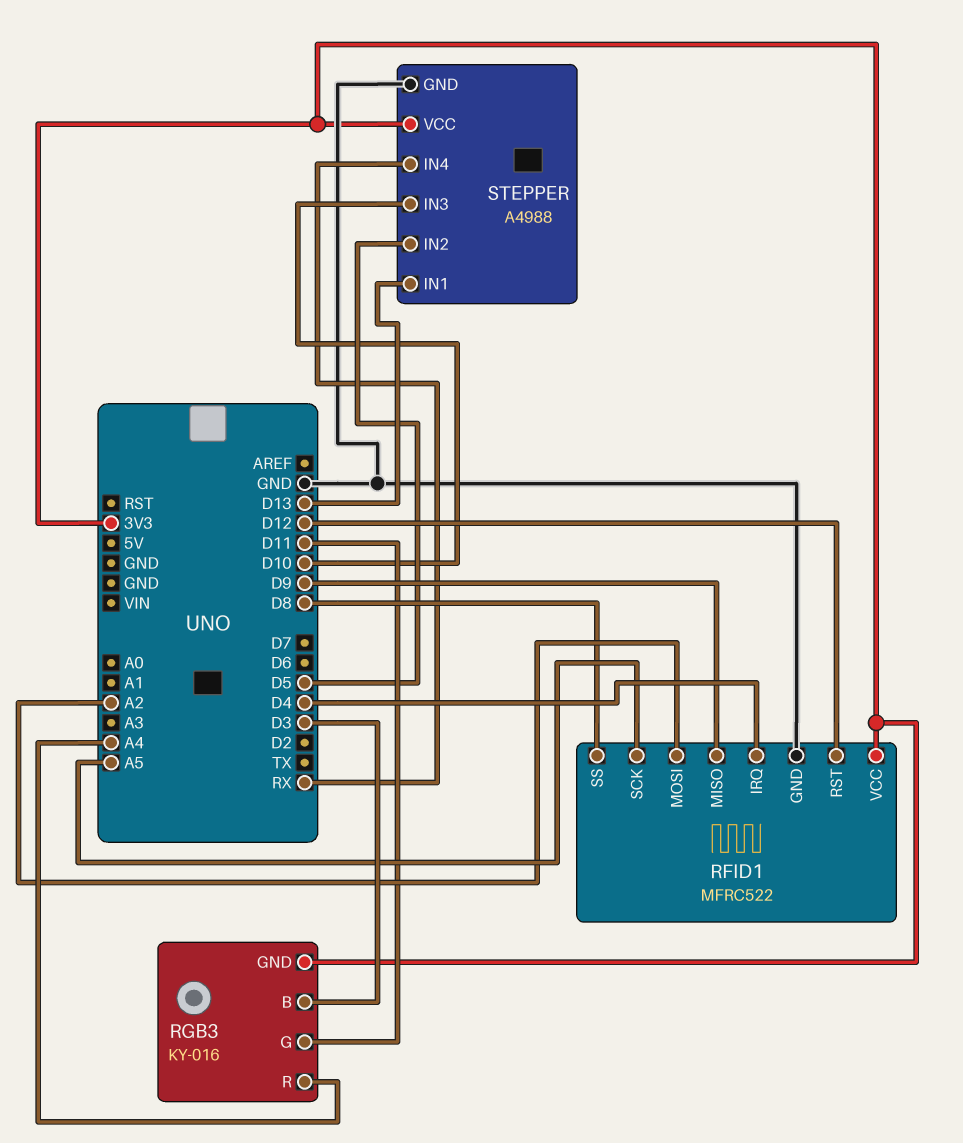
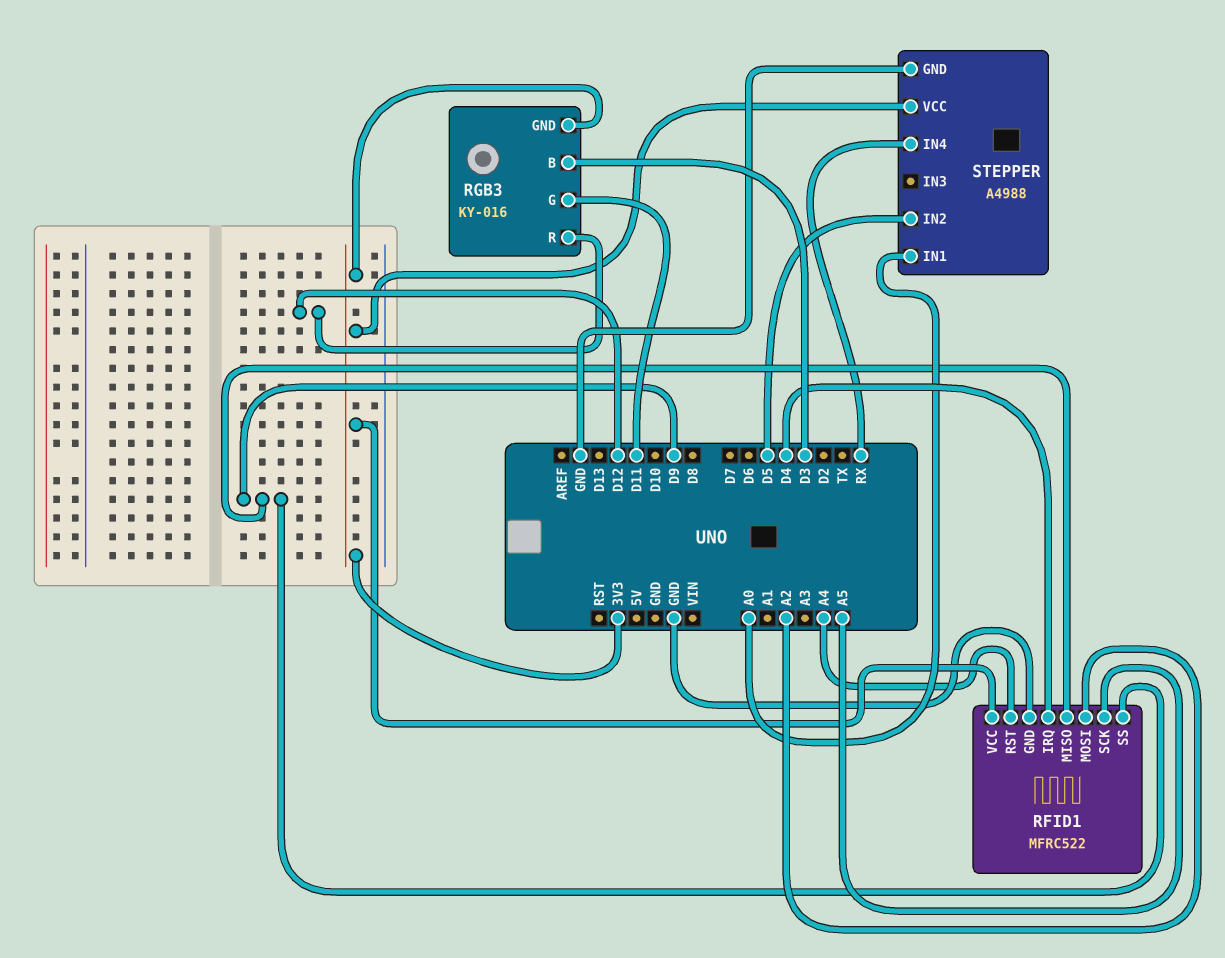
RFID1 pin RST: D12 -> A4
RFID1 pin SS: D8 -> D9
RGB3 pin R: A4 -> D12
STEPPER pin IN1: D13 -> A0
STEPPER pin IN3: D10 -> none

